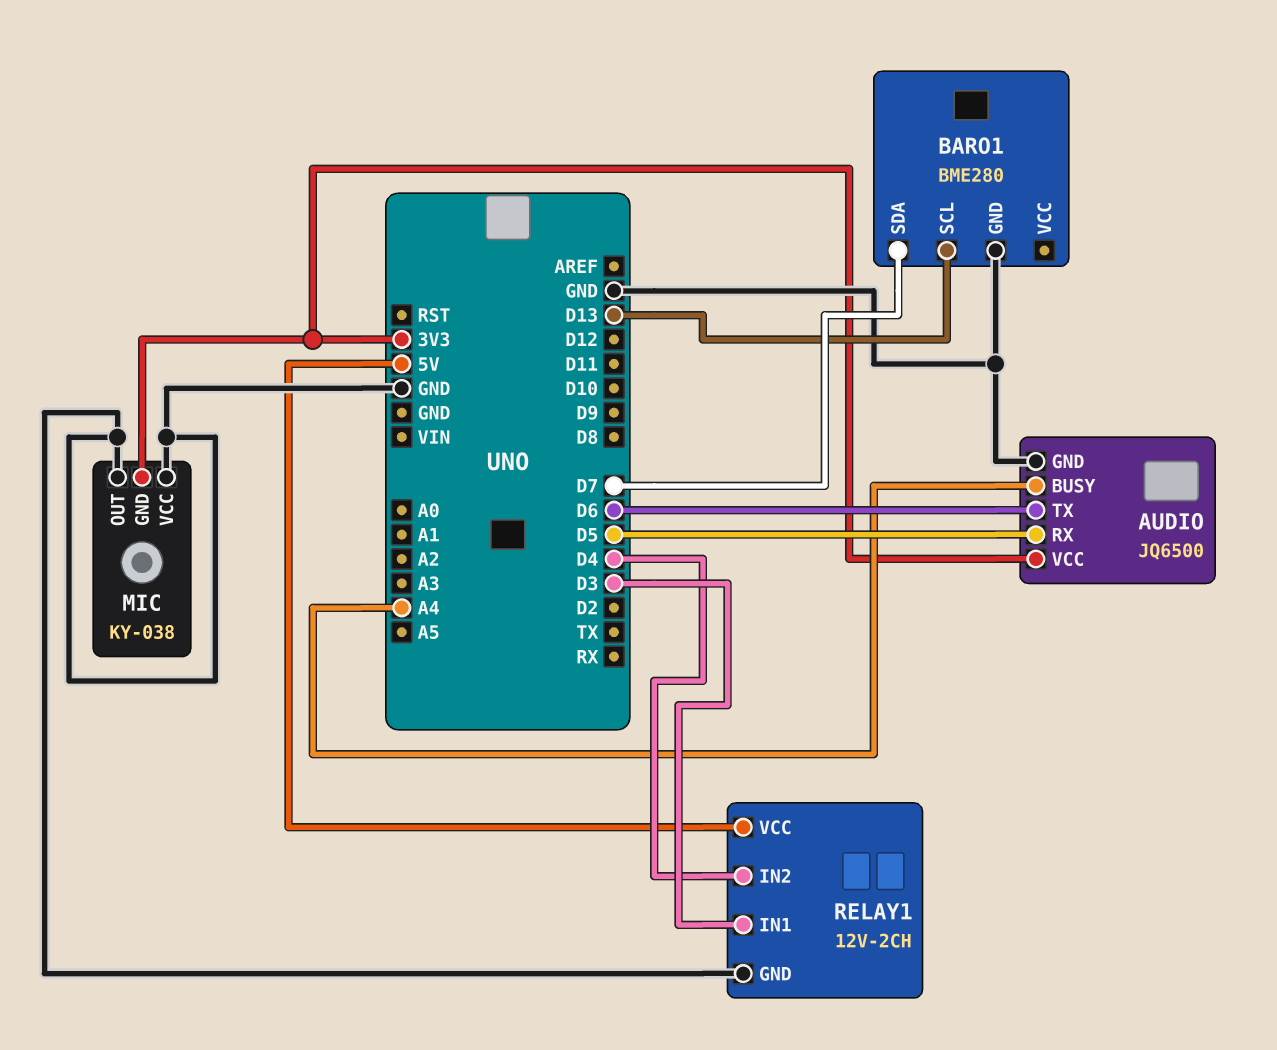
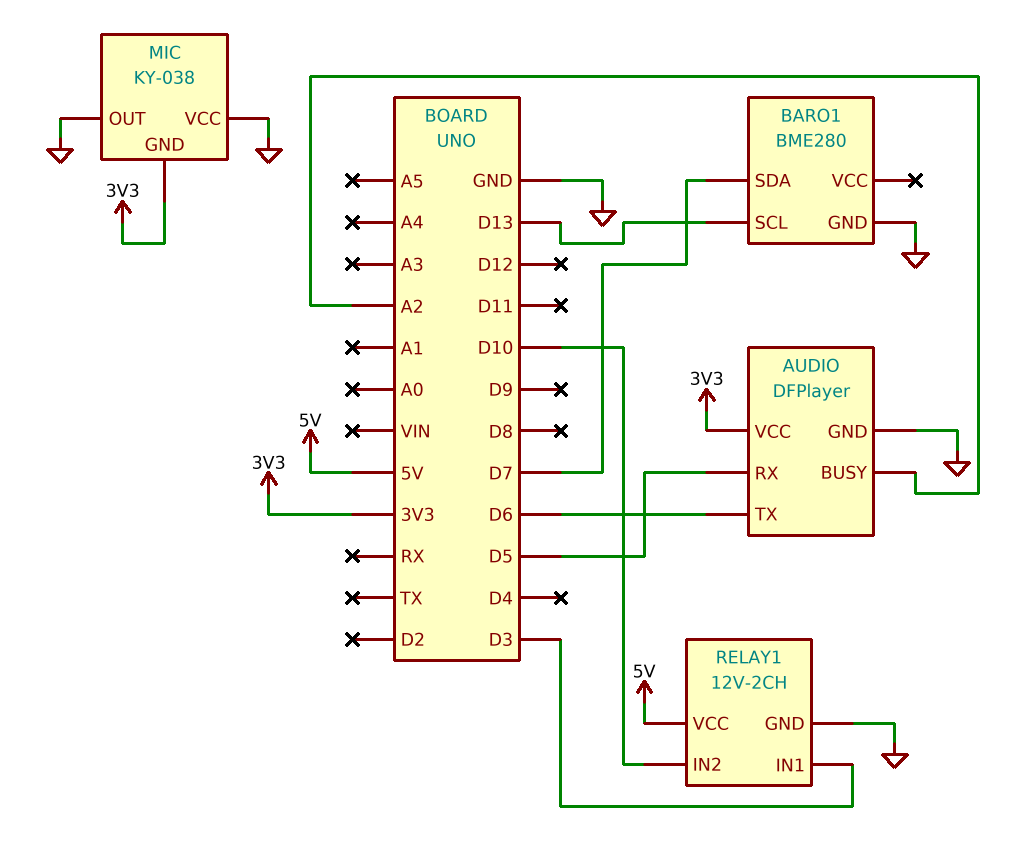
AUDIO: JQ6500 -> DFPlayer
AUDIO pin BUSY: A4 -> A2
RELAY1 pin IN2: D4 -> D10

